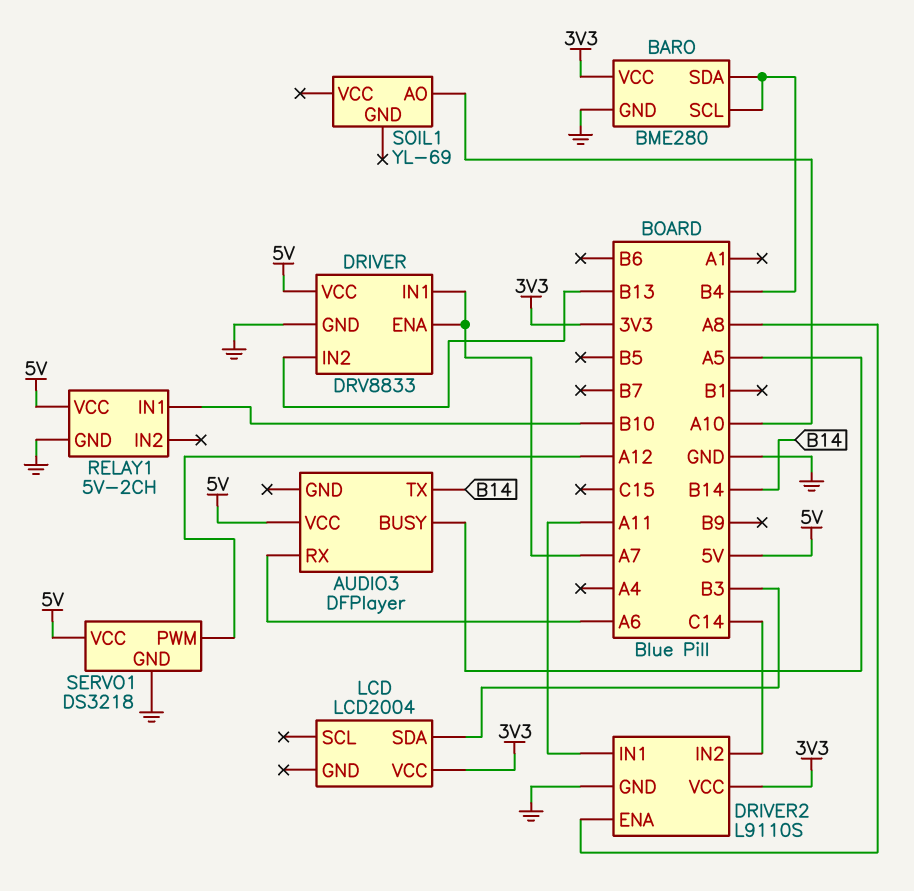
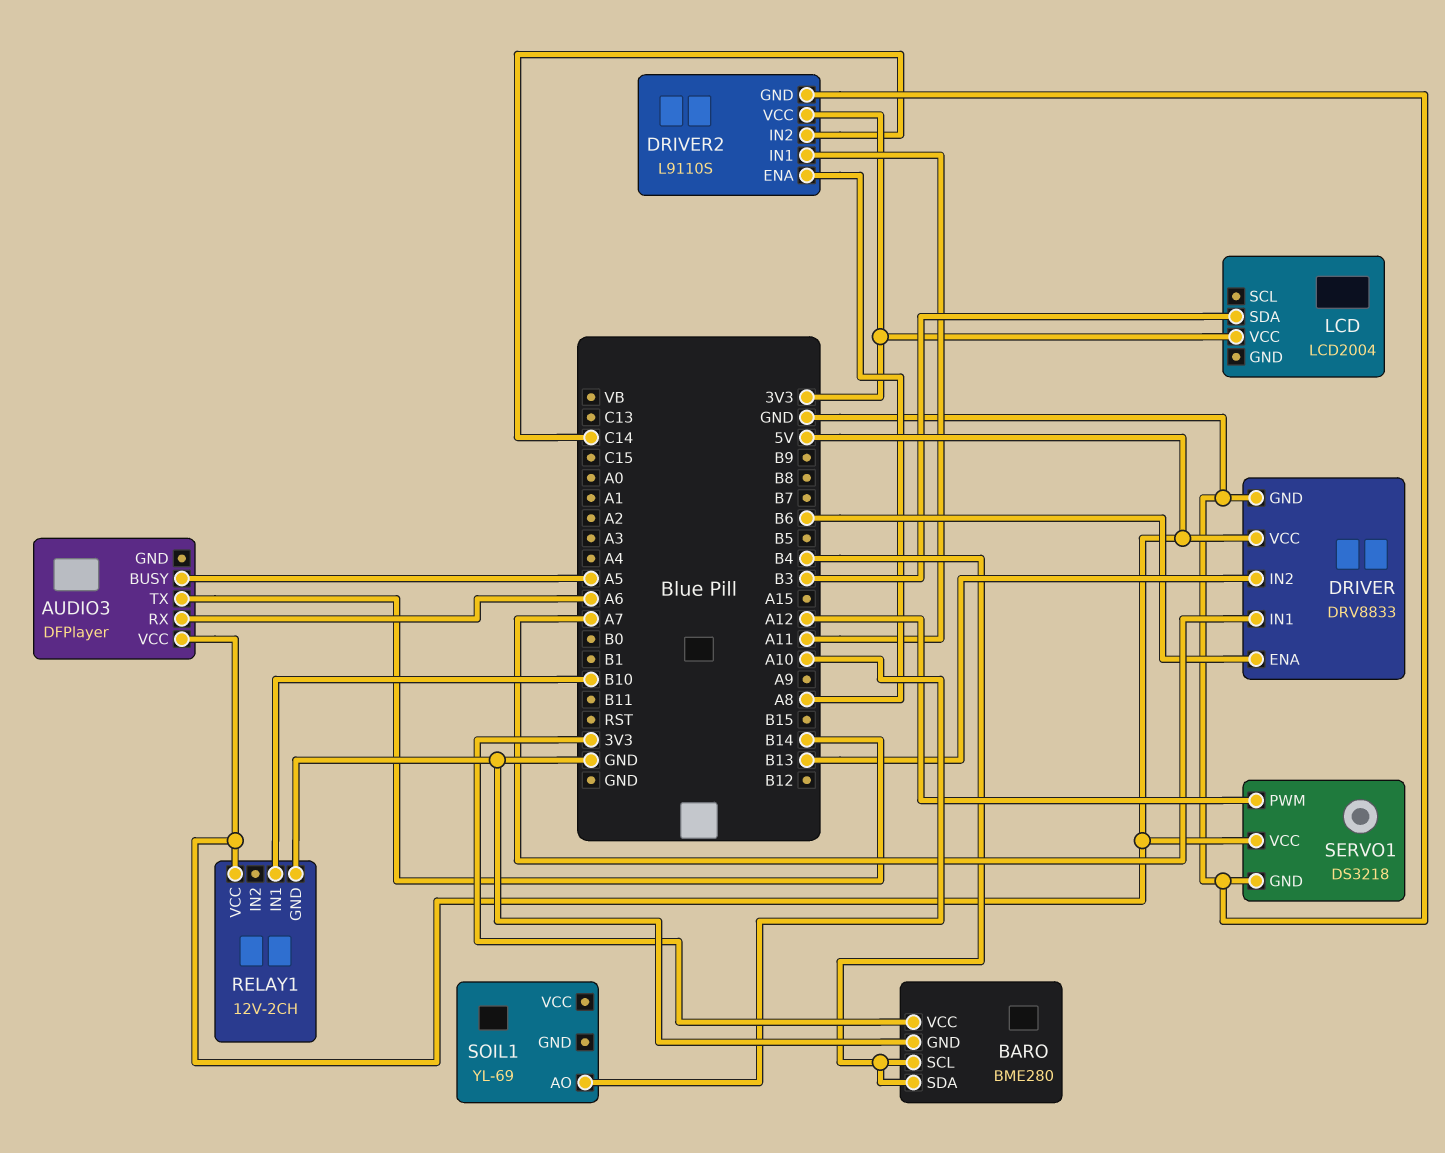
DRIVER pin ENA: A7 -> B6
RELAY1: 5V-2CH -> 12V-2CH

